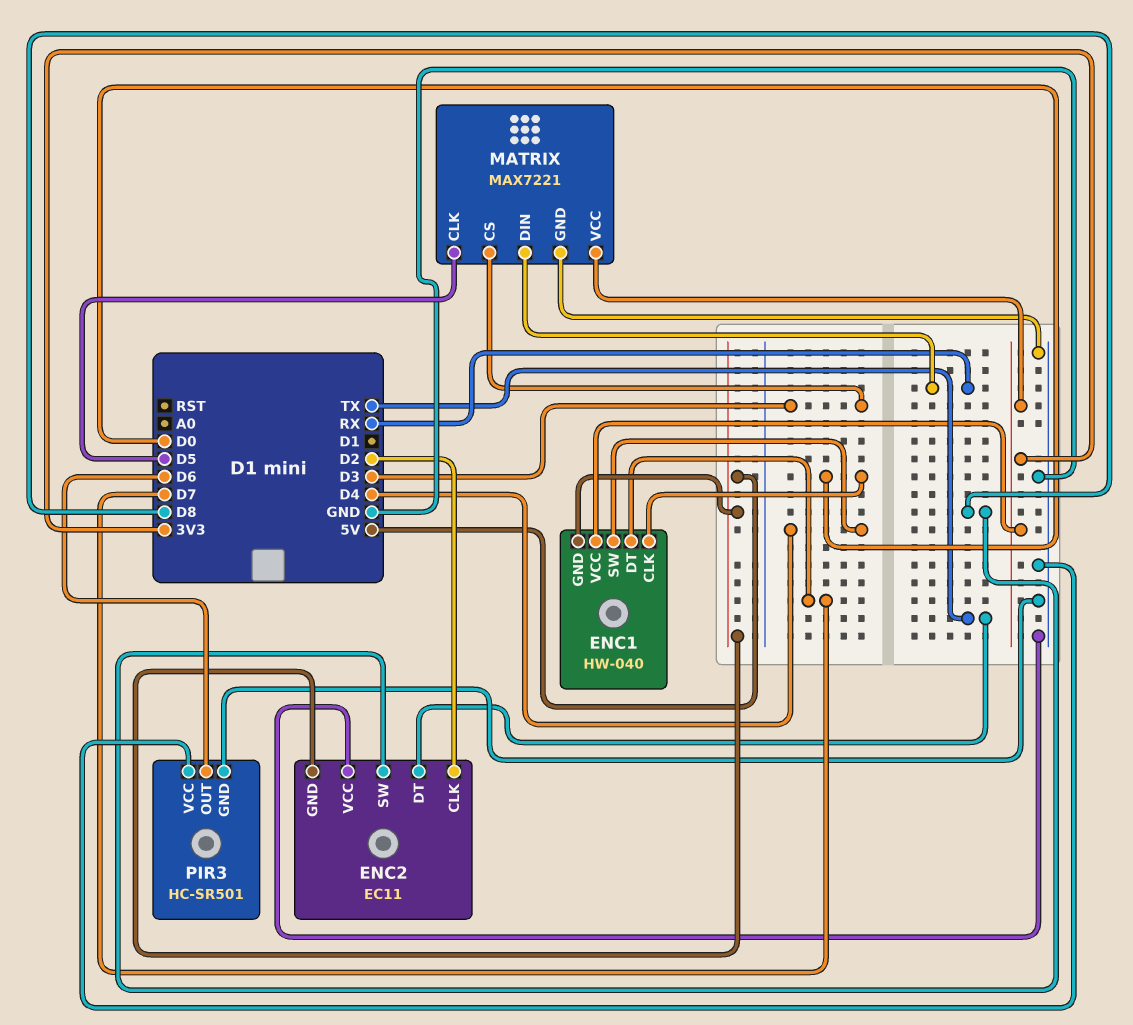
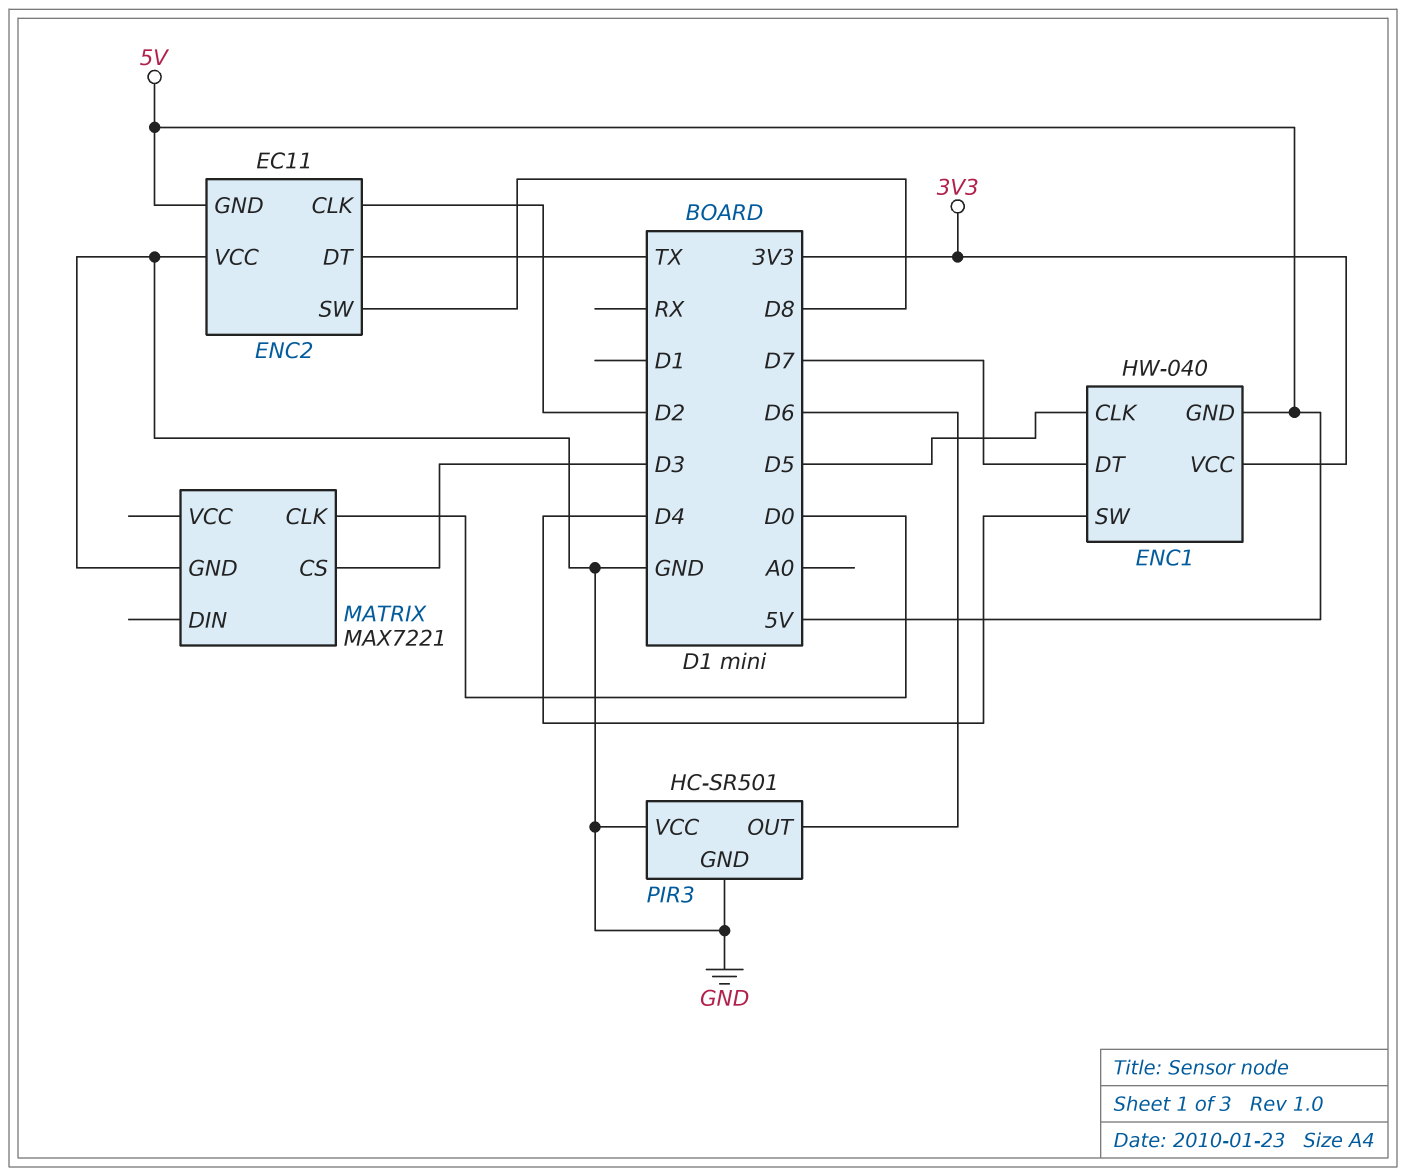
ENC1 pin CLK: D0 -> D5
MATRIX pin CLK: D5 -> D0
MATRIX pin DIN: RX -> none
MATRIX pin VCC: 3V3 -> none

